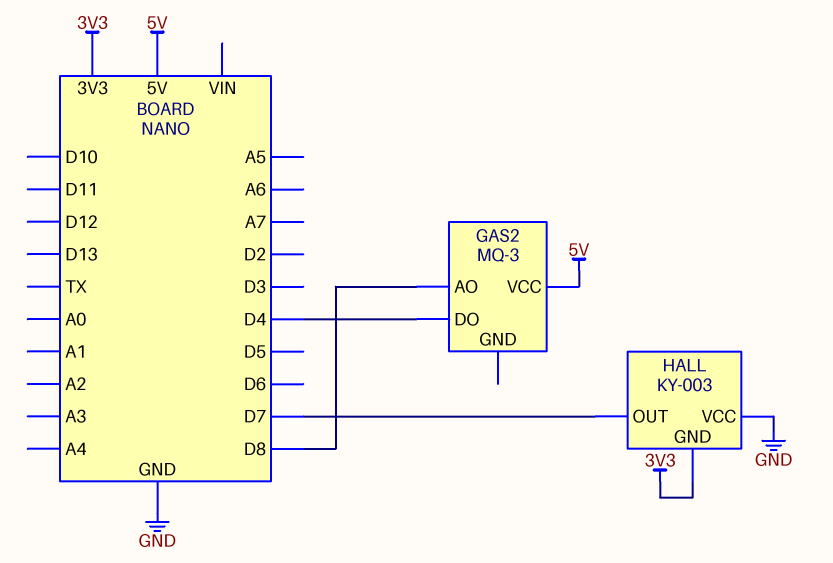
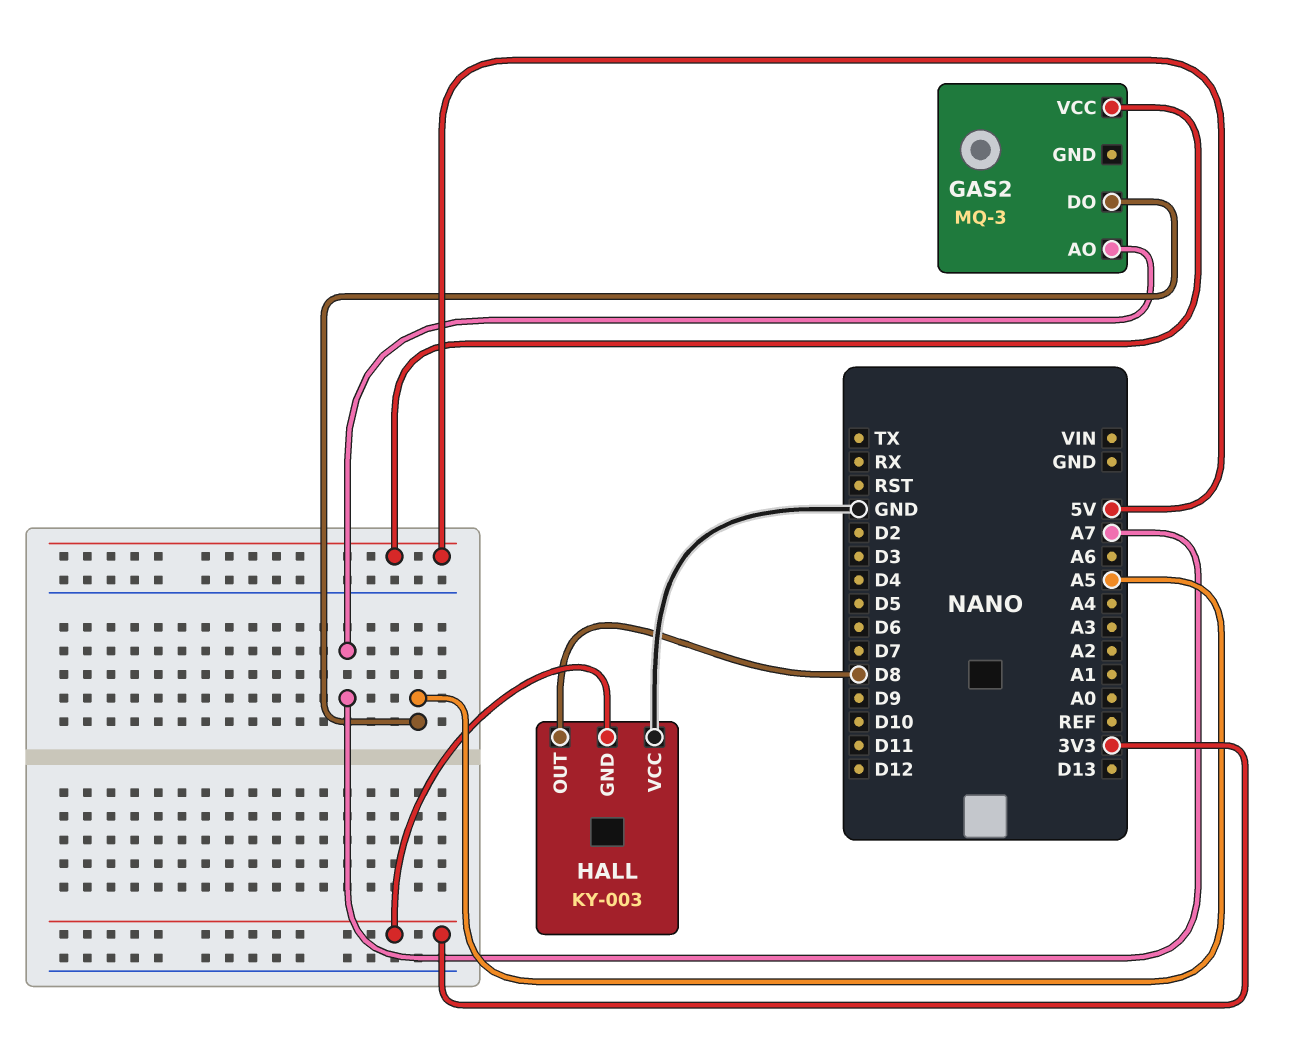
GAS2 pin AO: D8 -> A7
GAS2 pin DO: D4 -> A5
HALL pin OUT: D7 -> D8

